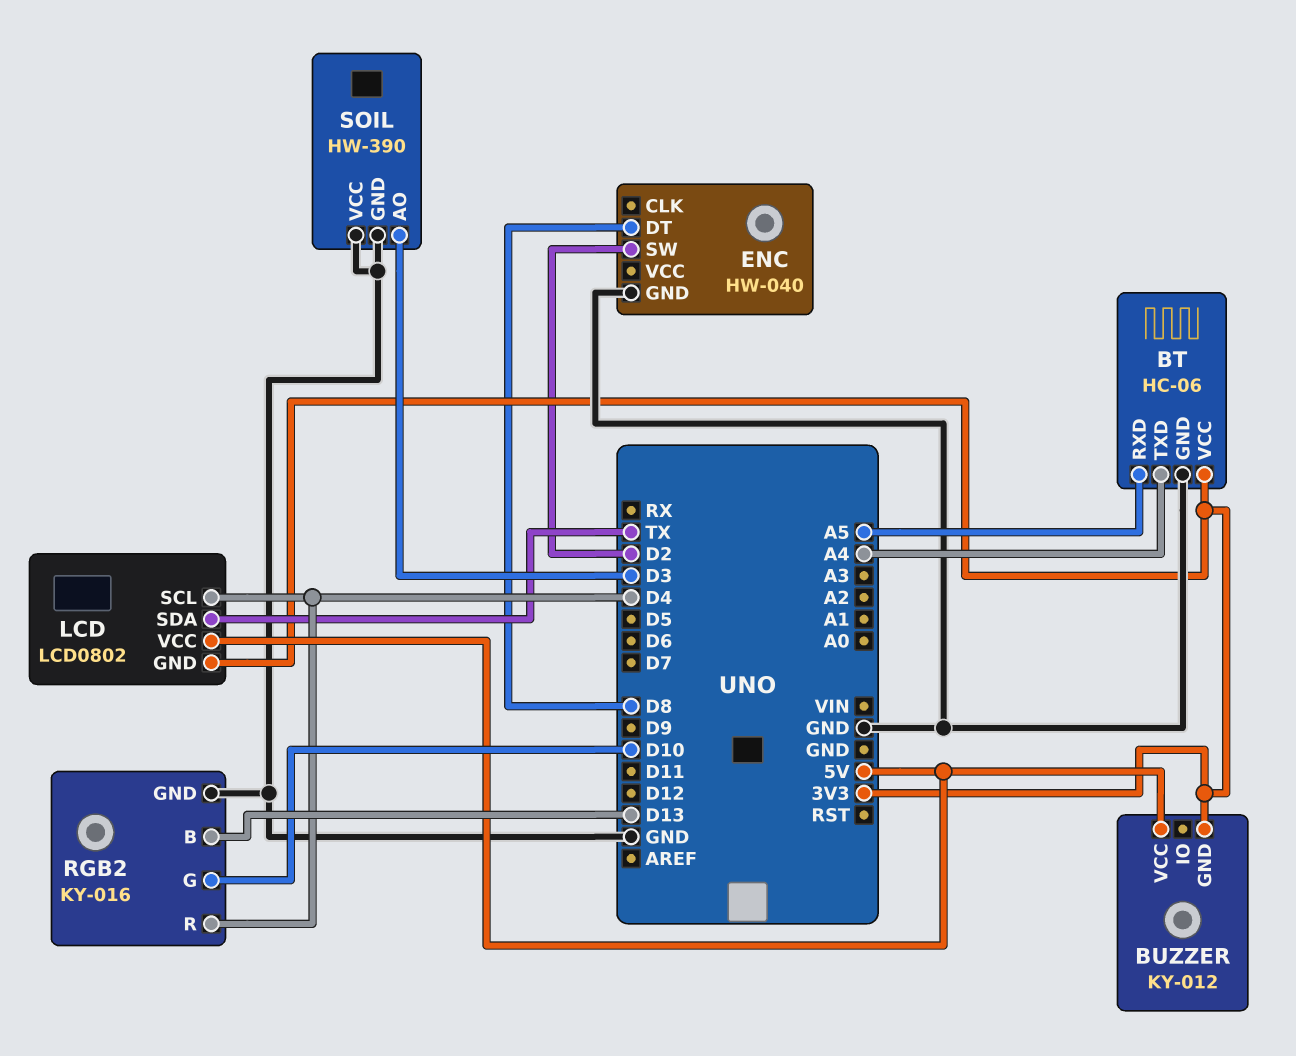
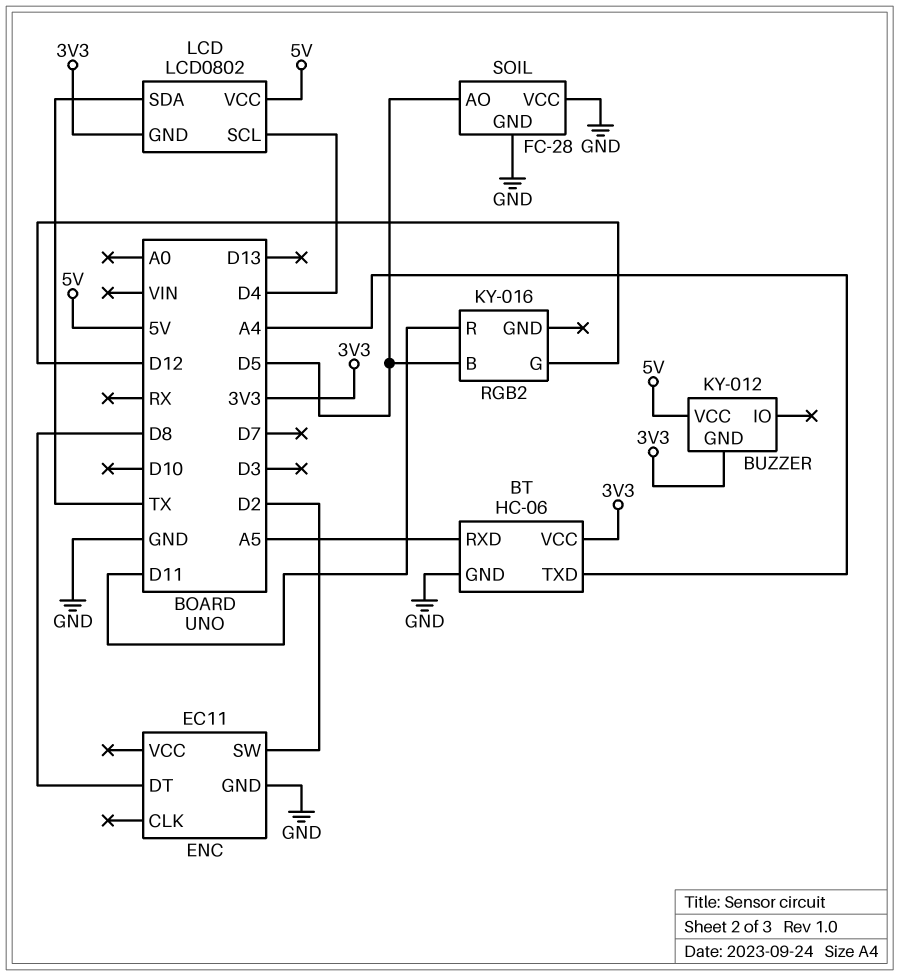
ENC: HW-040 -> EC11
RGB2 pin B: D13 -> D5
RGB2 pin G: D10 -> D12
RGB2 pin GND: GND -> none
RGB2 pin R: D4 -> D11
SOIL: HW-390 -> FC-28
SOIL pin AO: D3 -> D5

